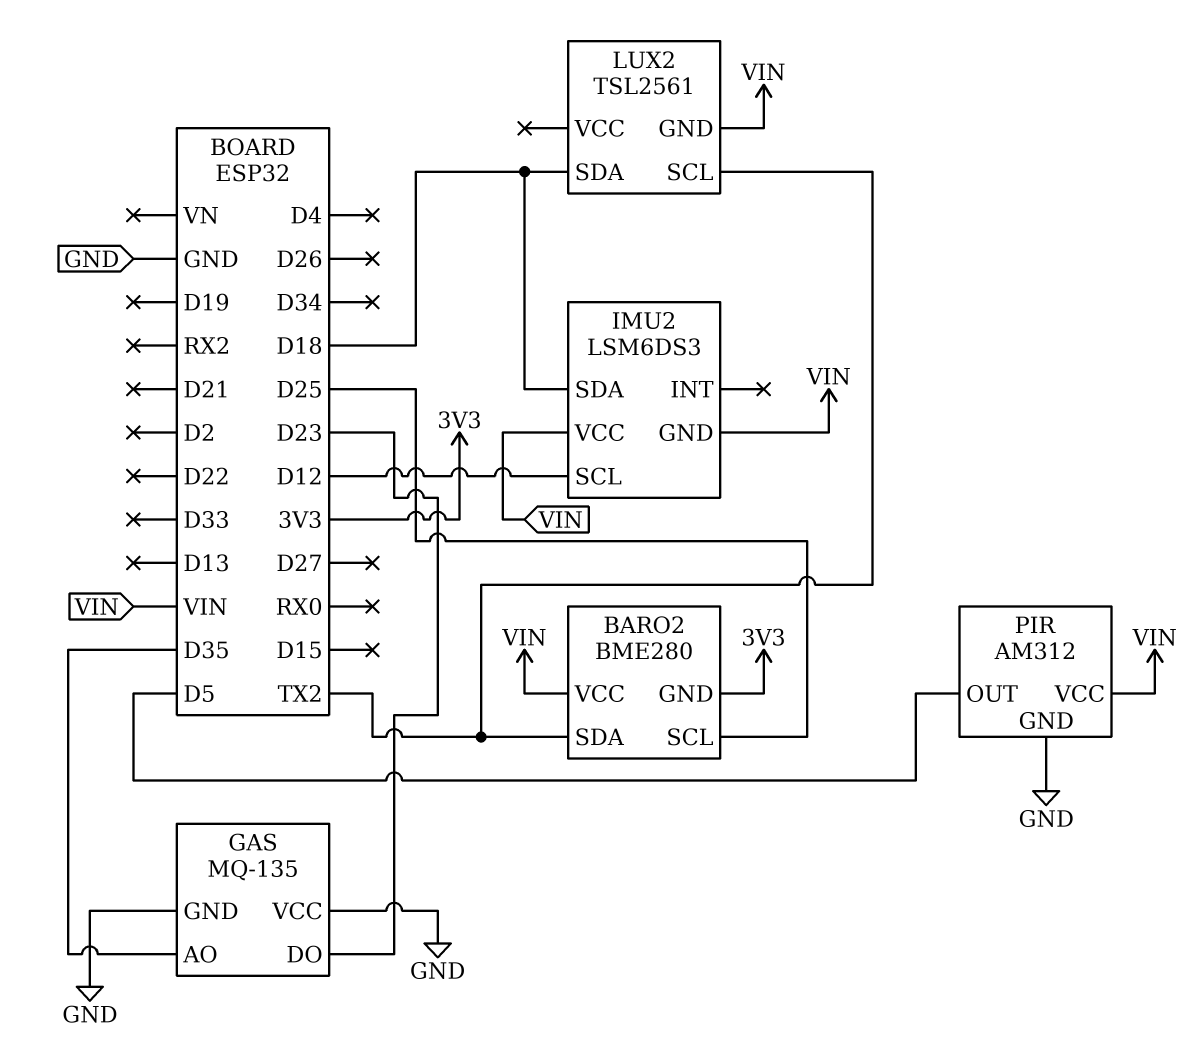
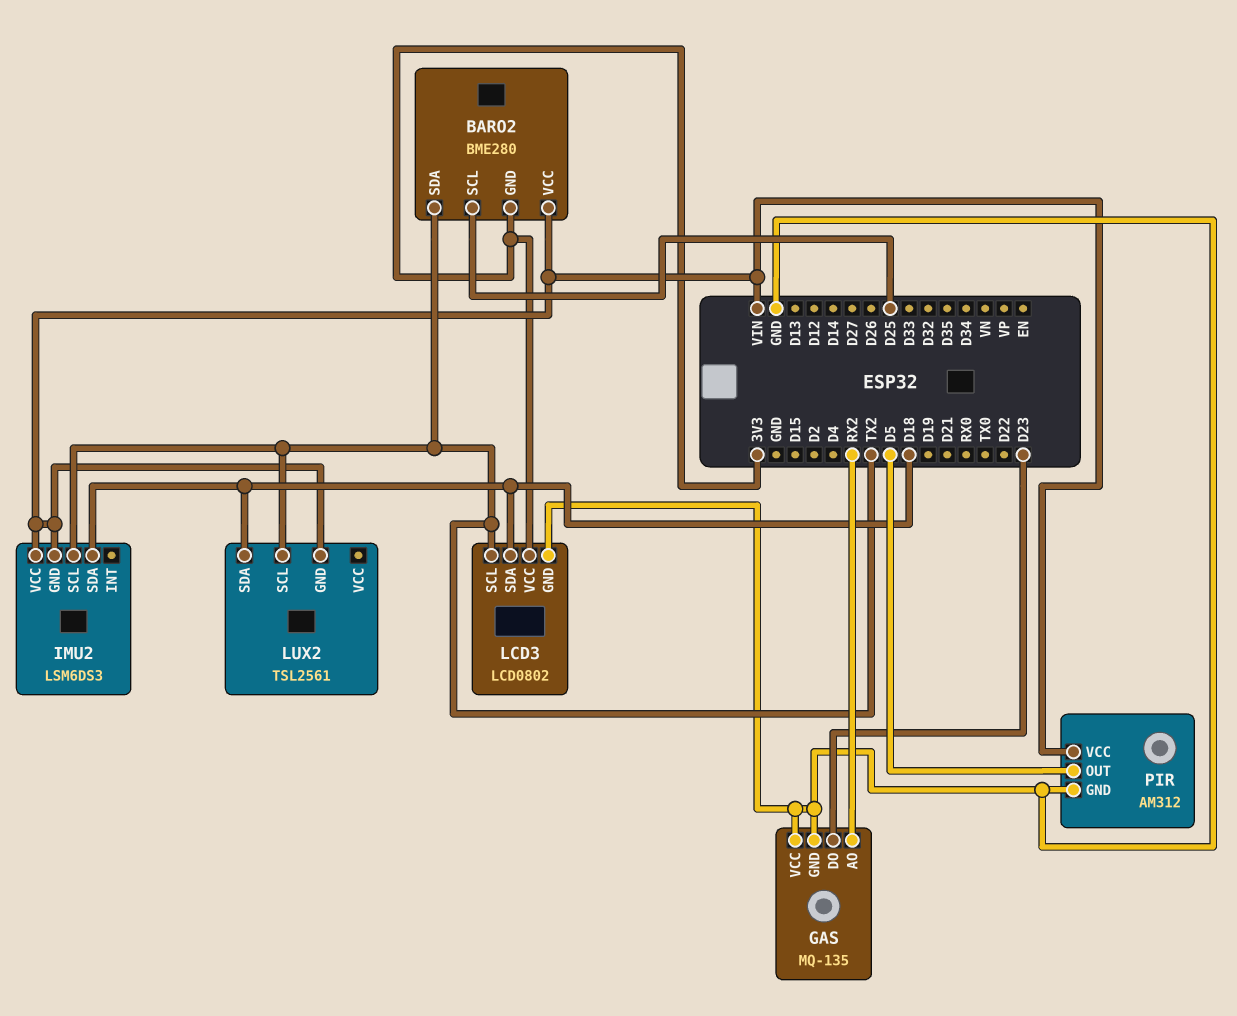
GAS pin AO: D35 -> RX2
IMU2 pin SCL: D12 -> TX2
LCD3: none -> LCD0802
LCD3 pin GND: none -> GND
LCD3 pin SCL: none -> TX2
LCD3 pin SDA: none -> D18
LCD3 pin VCC: none -> 3V3

